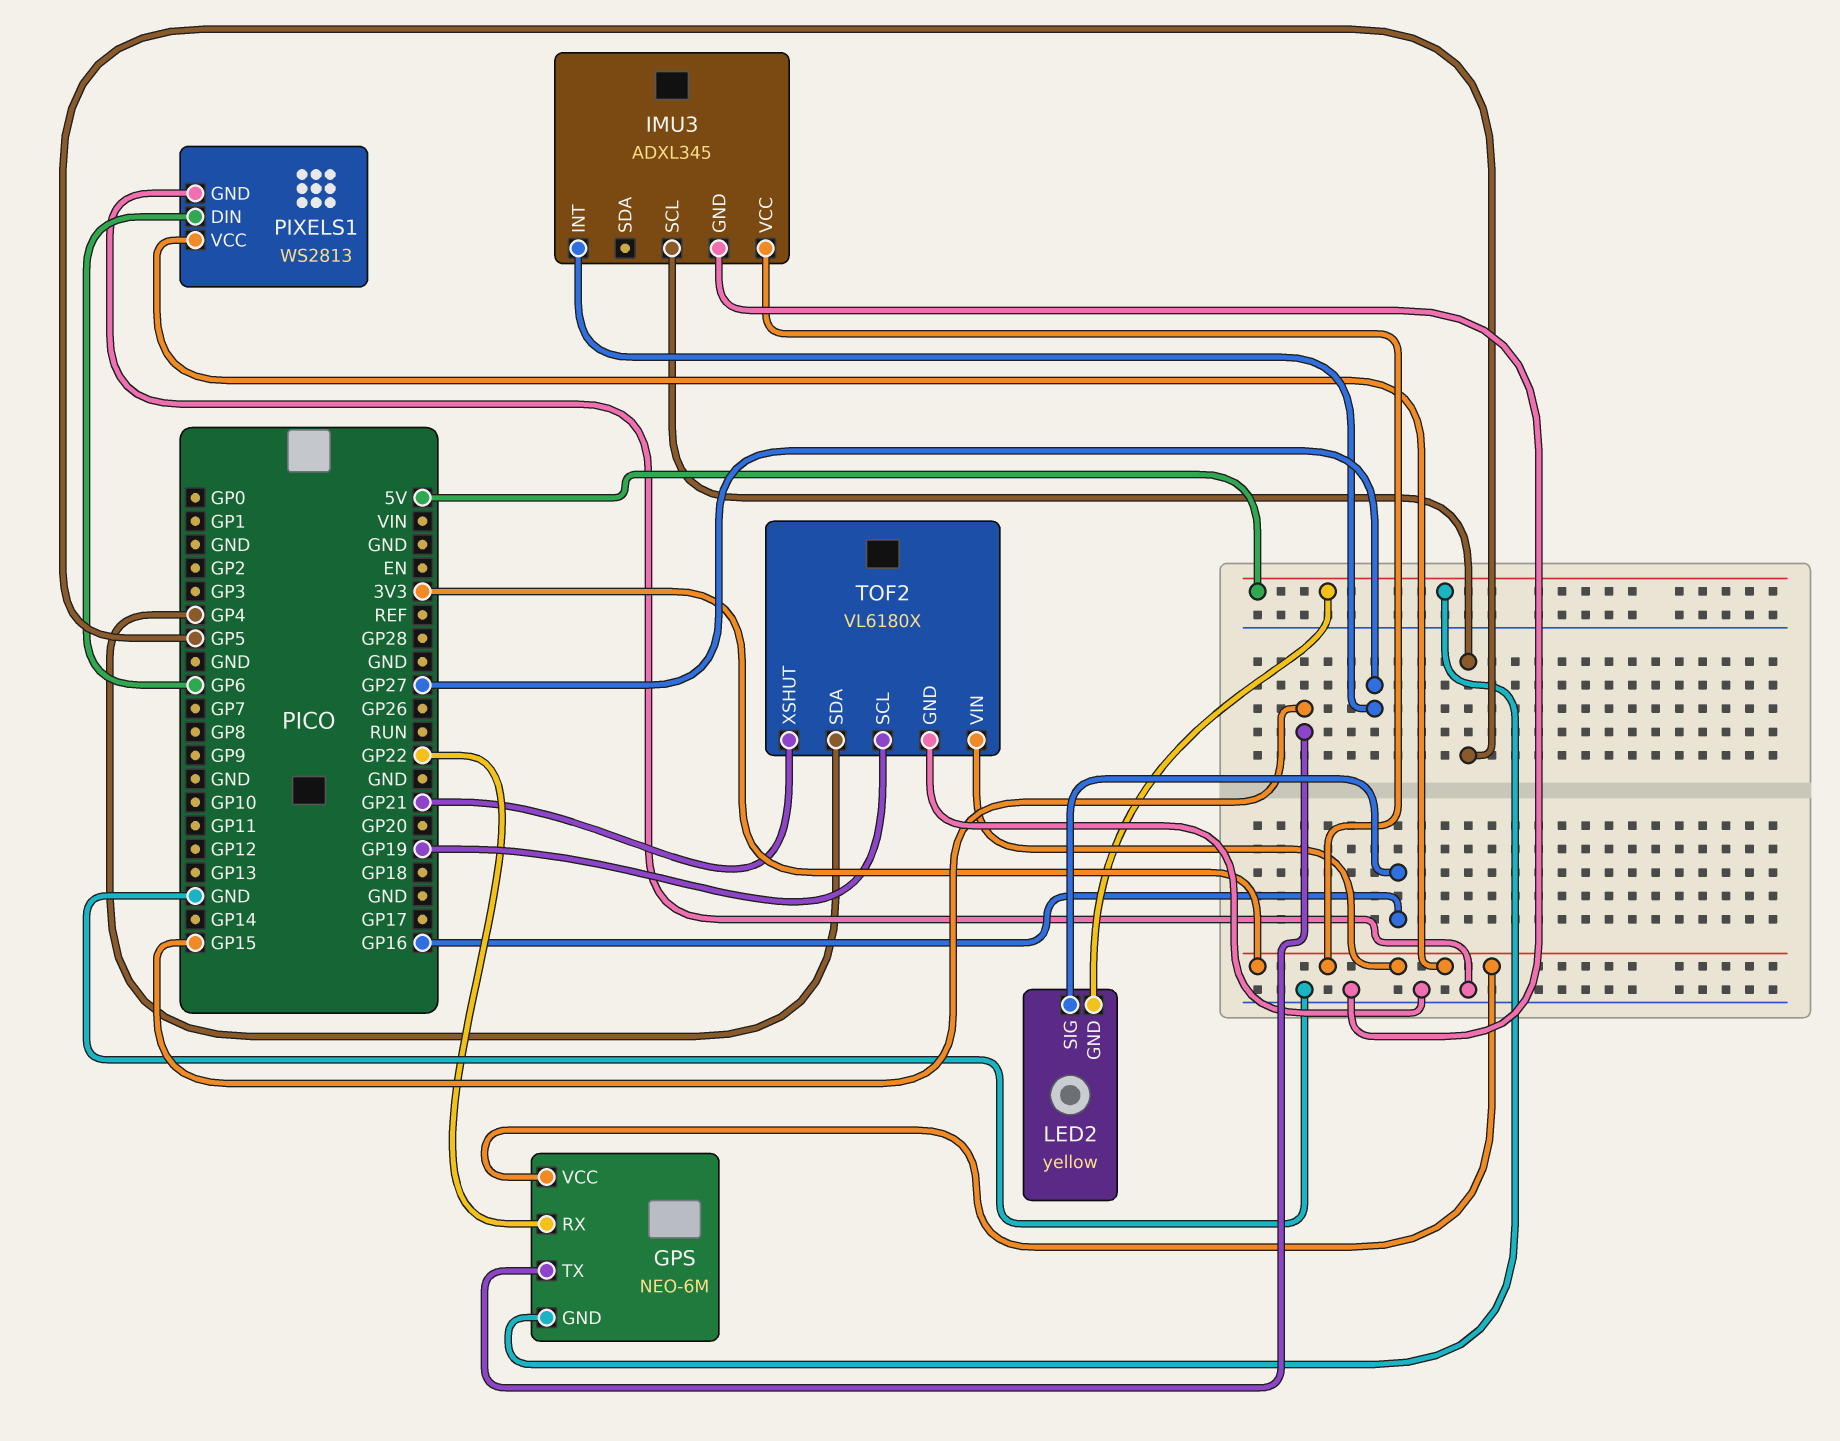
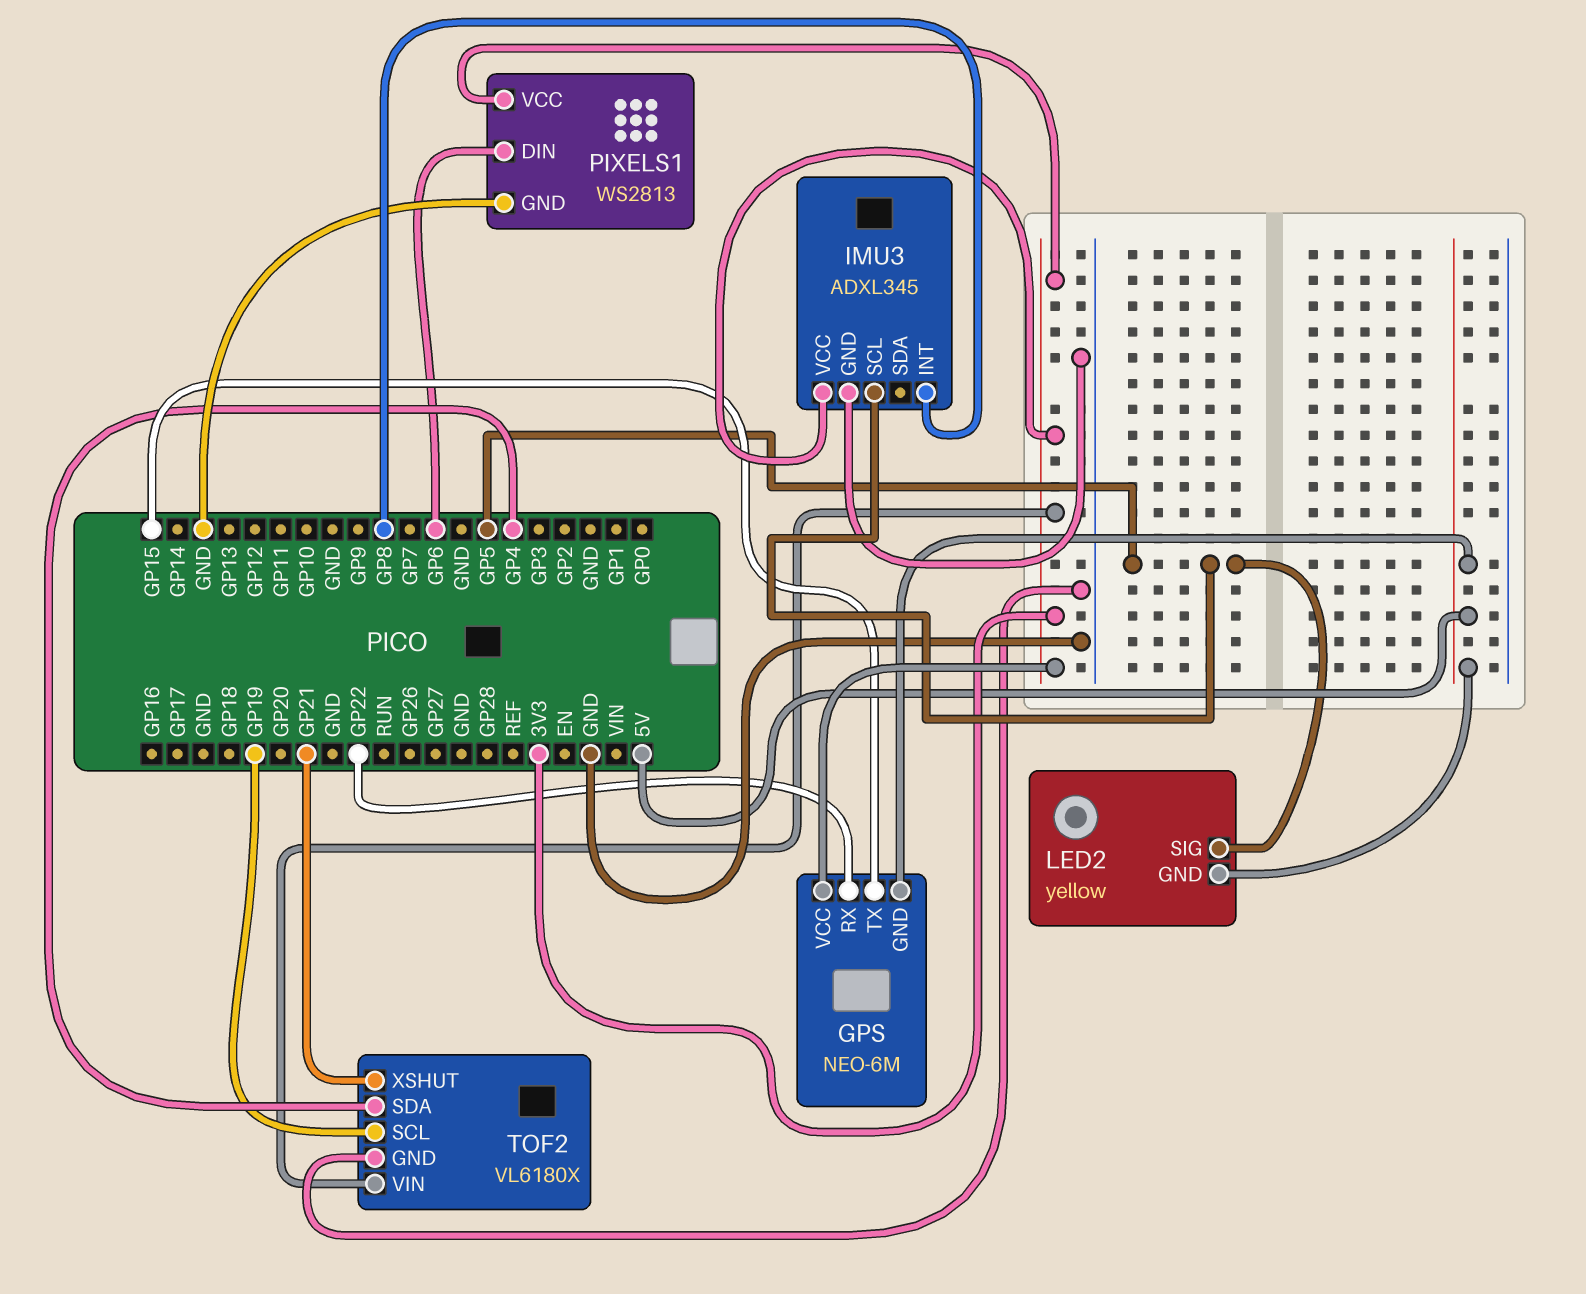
IMU3 pin INT: GP27 -> GP8
LED2 pin SIG: GP16 -> GP5

